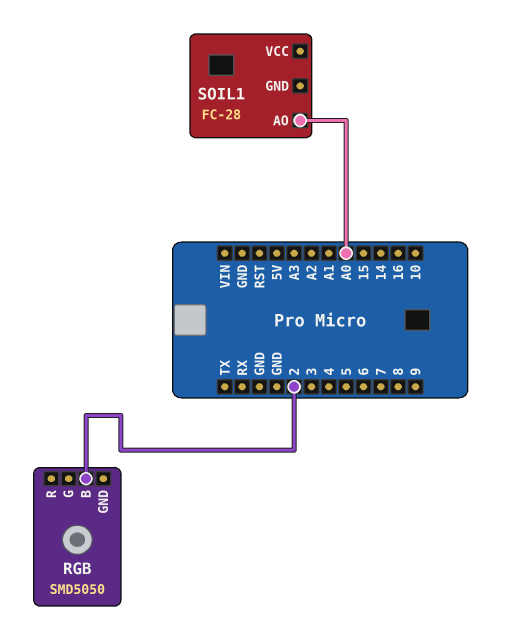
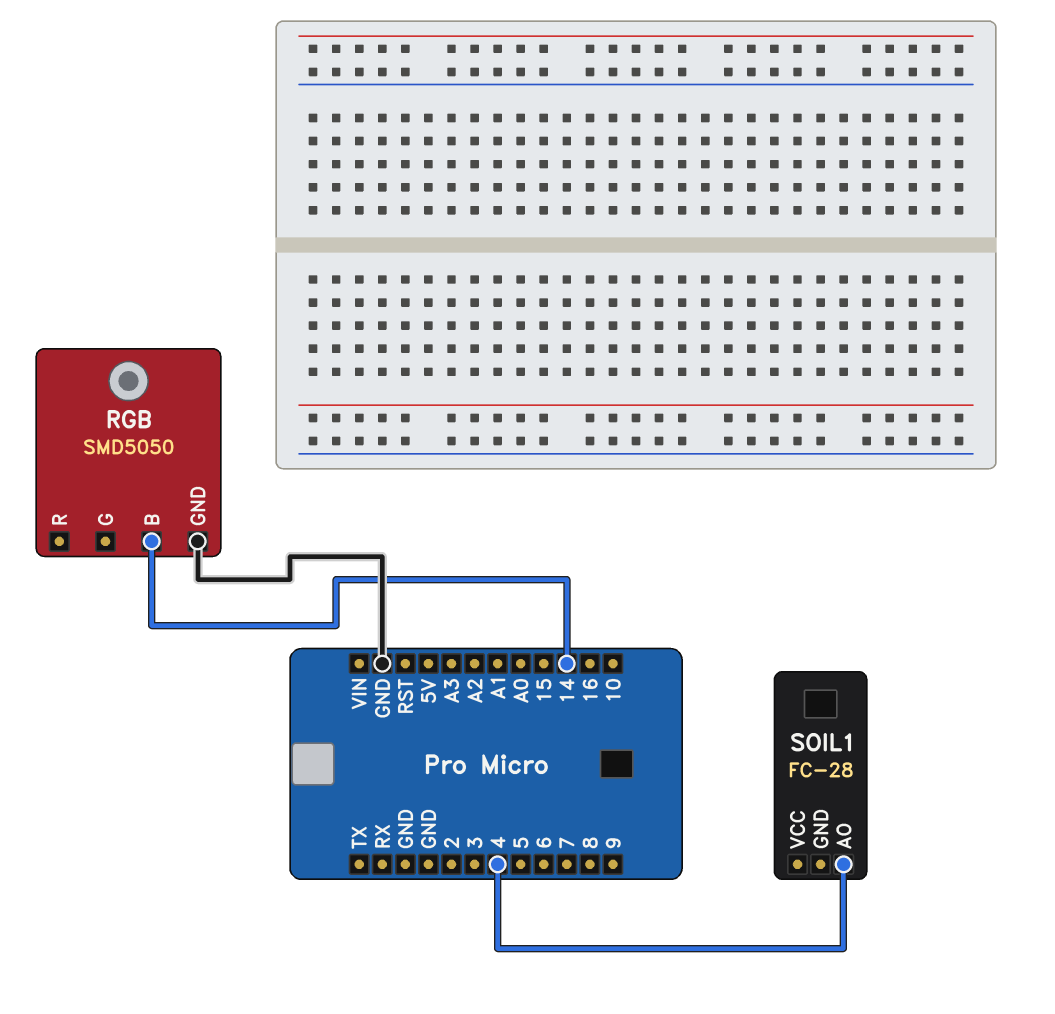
RGB pin B: 2 -> 14
RGB pin GND: none -> GND
SOIL1 pin AO: A0 -> 4

